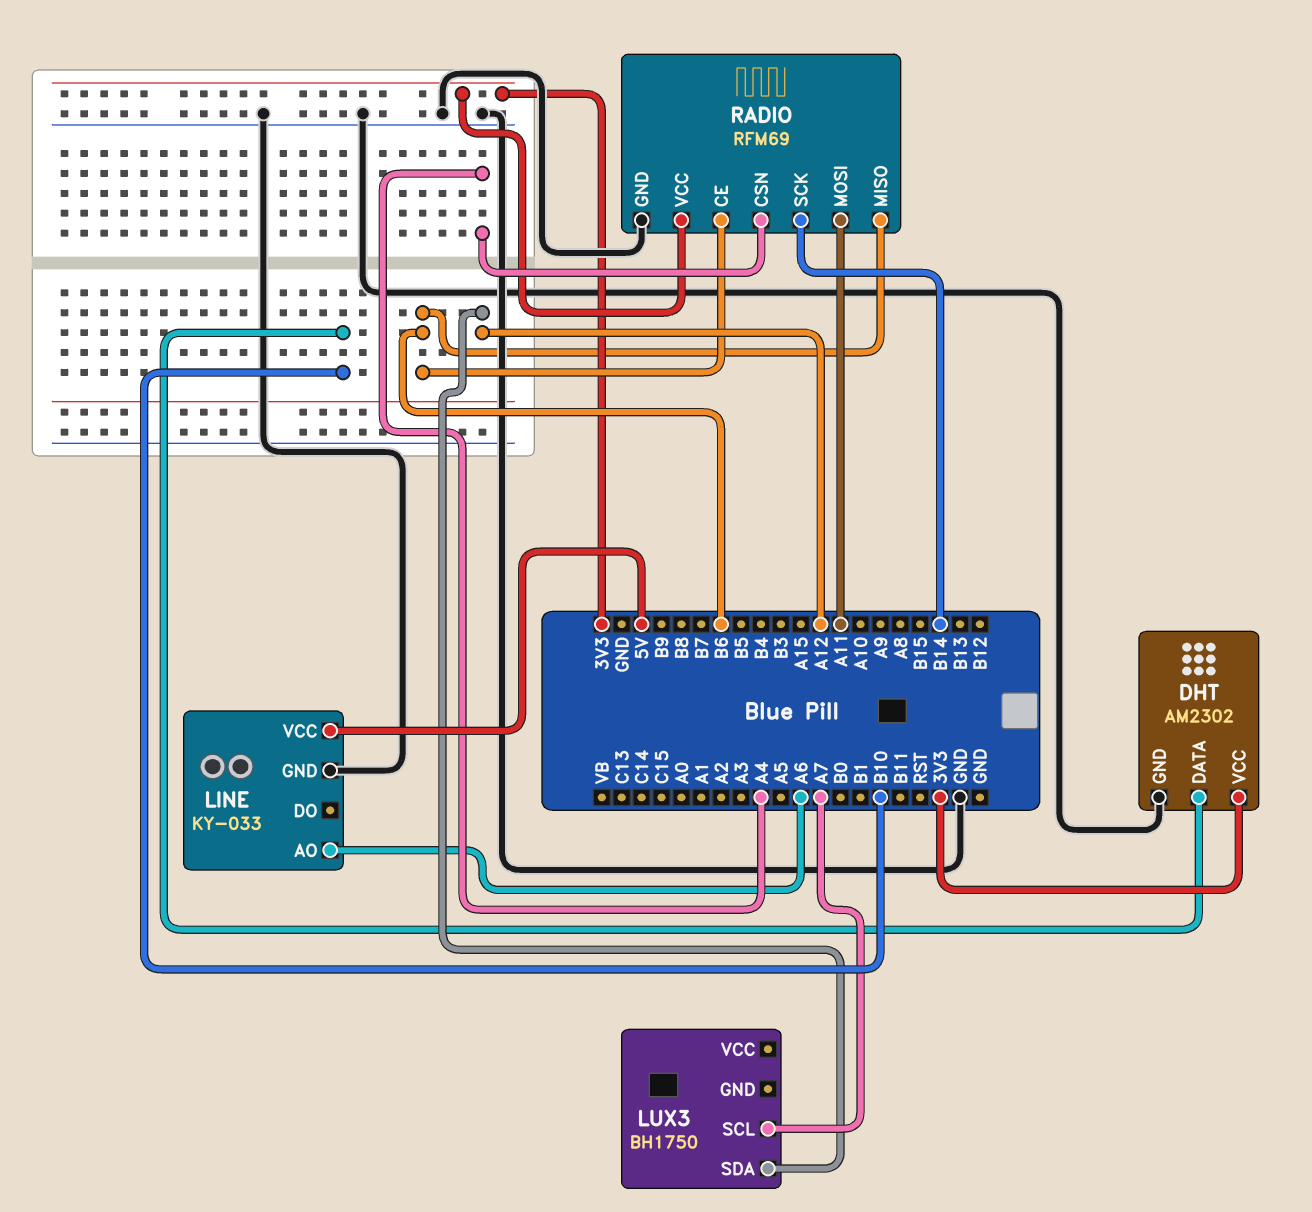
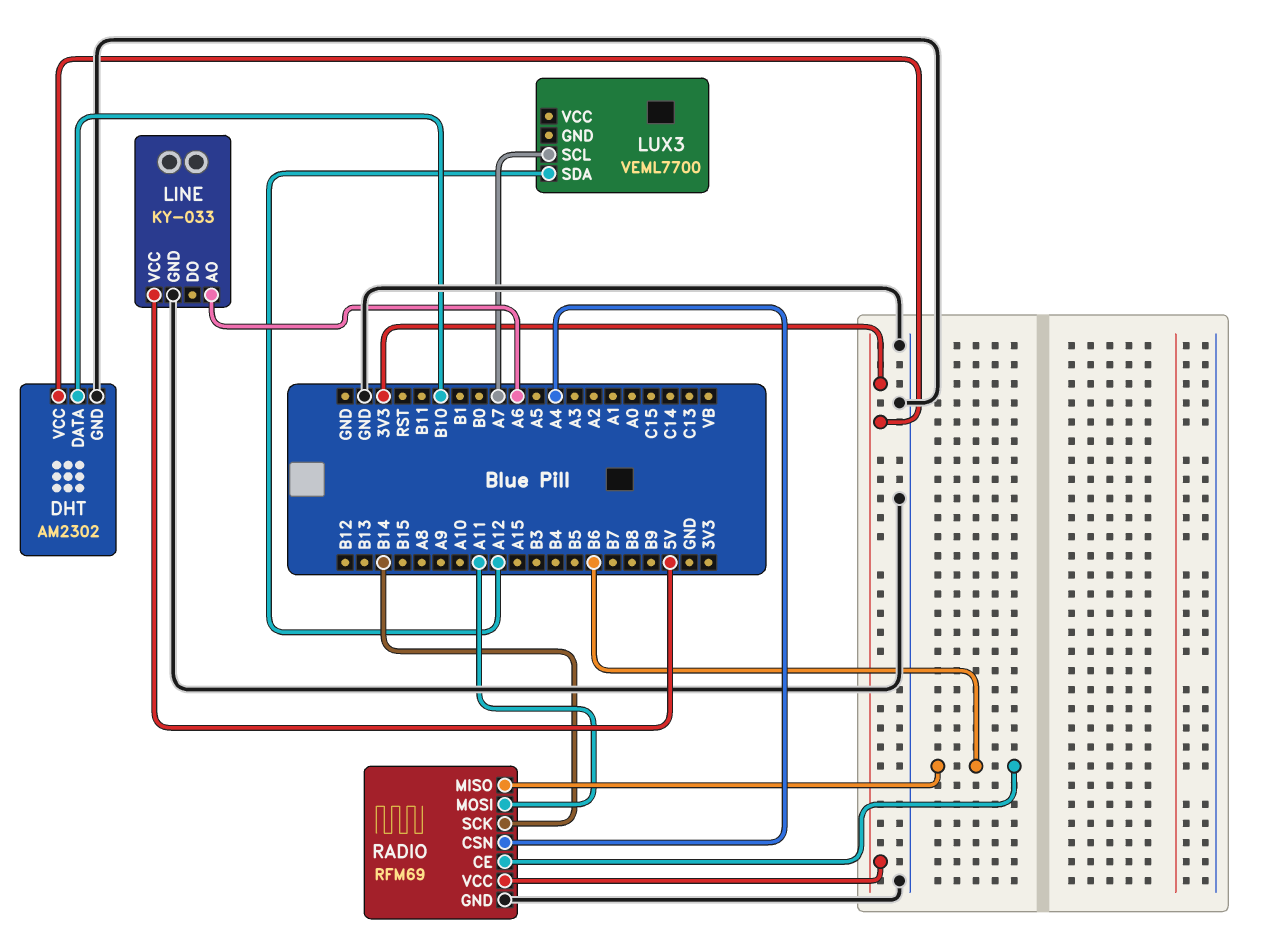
LUX3: BH1750 -> VEML7700

